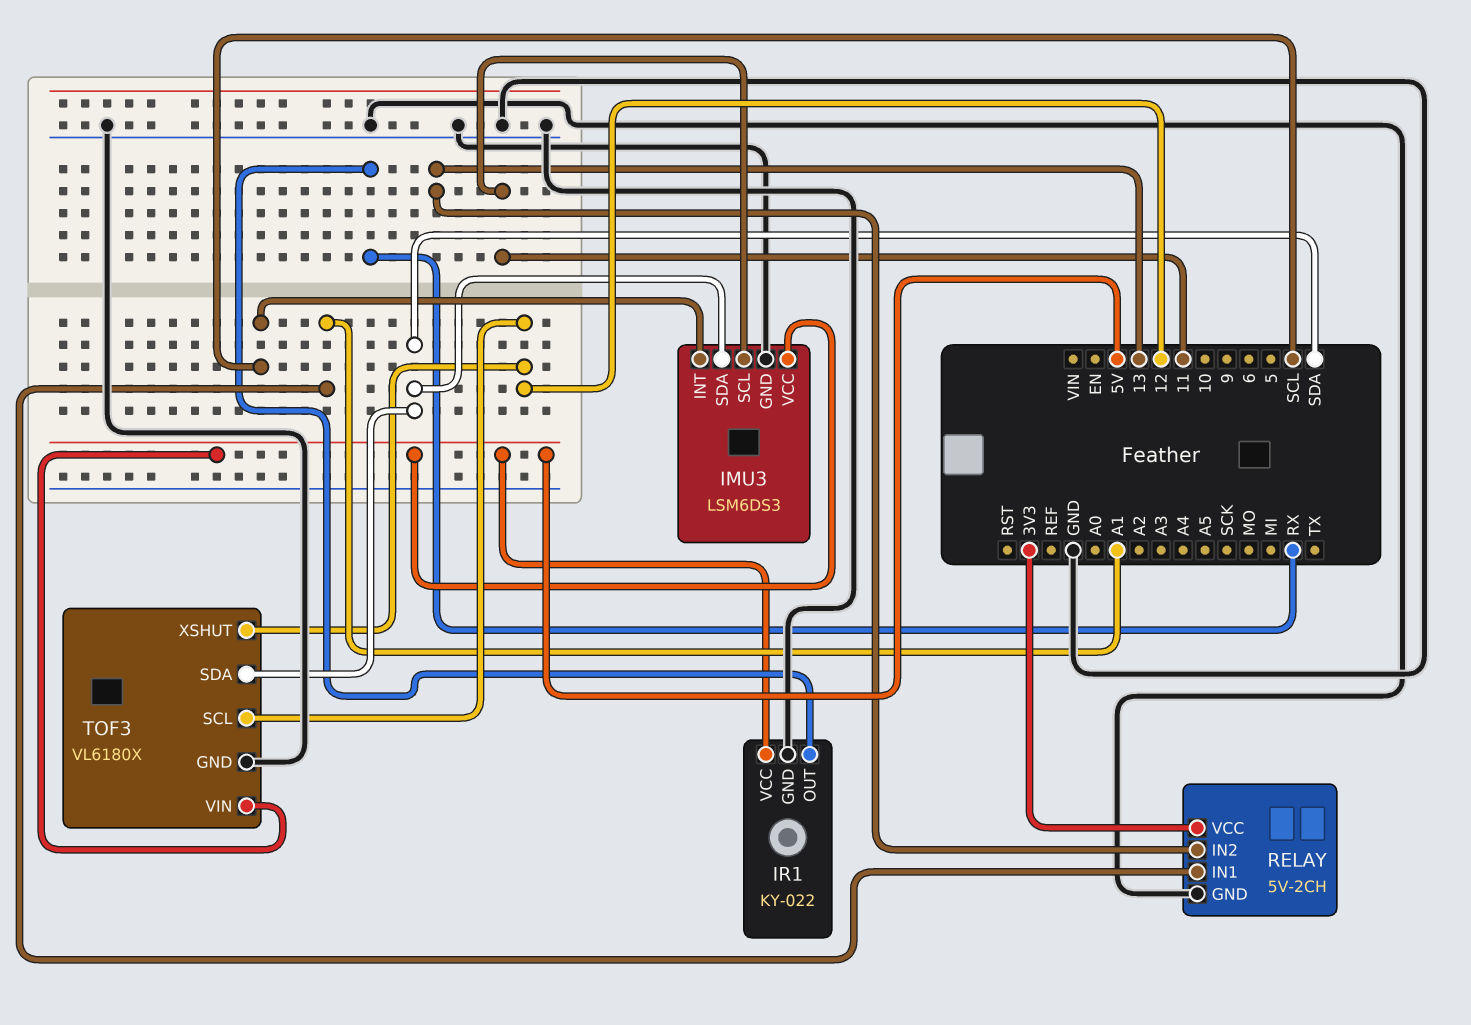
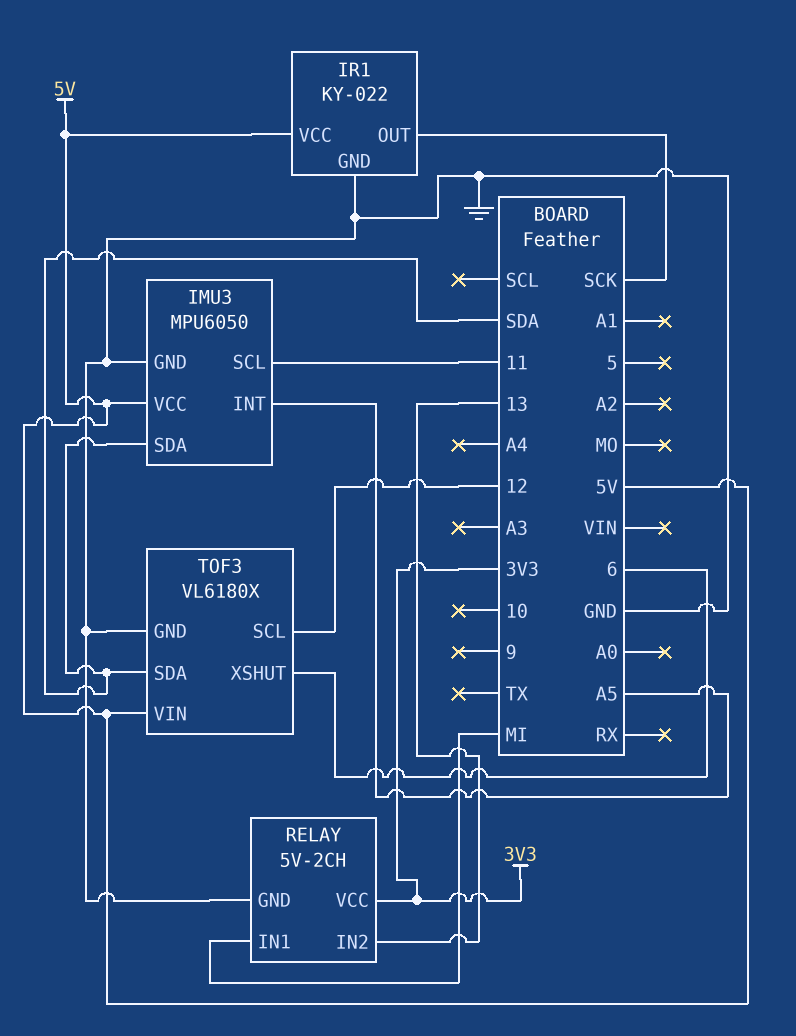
IMU3: LSM6DS3 -> MPU6050
IMU3 pin INT: SCL -> A5
IR1 pin OUT: RX -> SCK
RELAY pin IN1: A1 -> MI
TOF3 pin XSHUT: 12 -> 6

